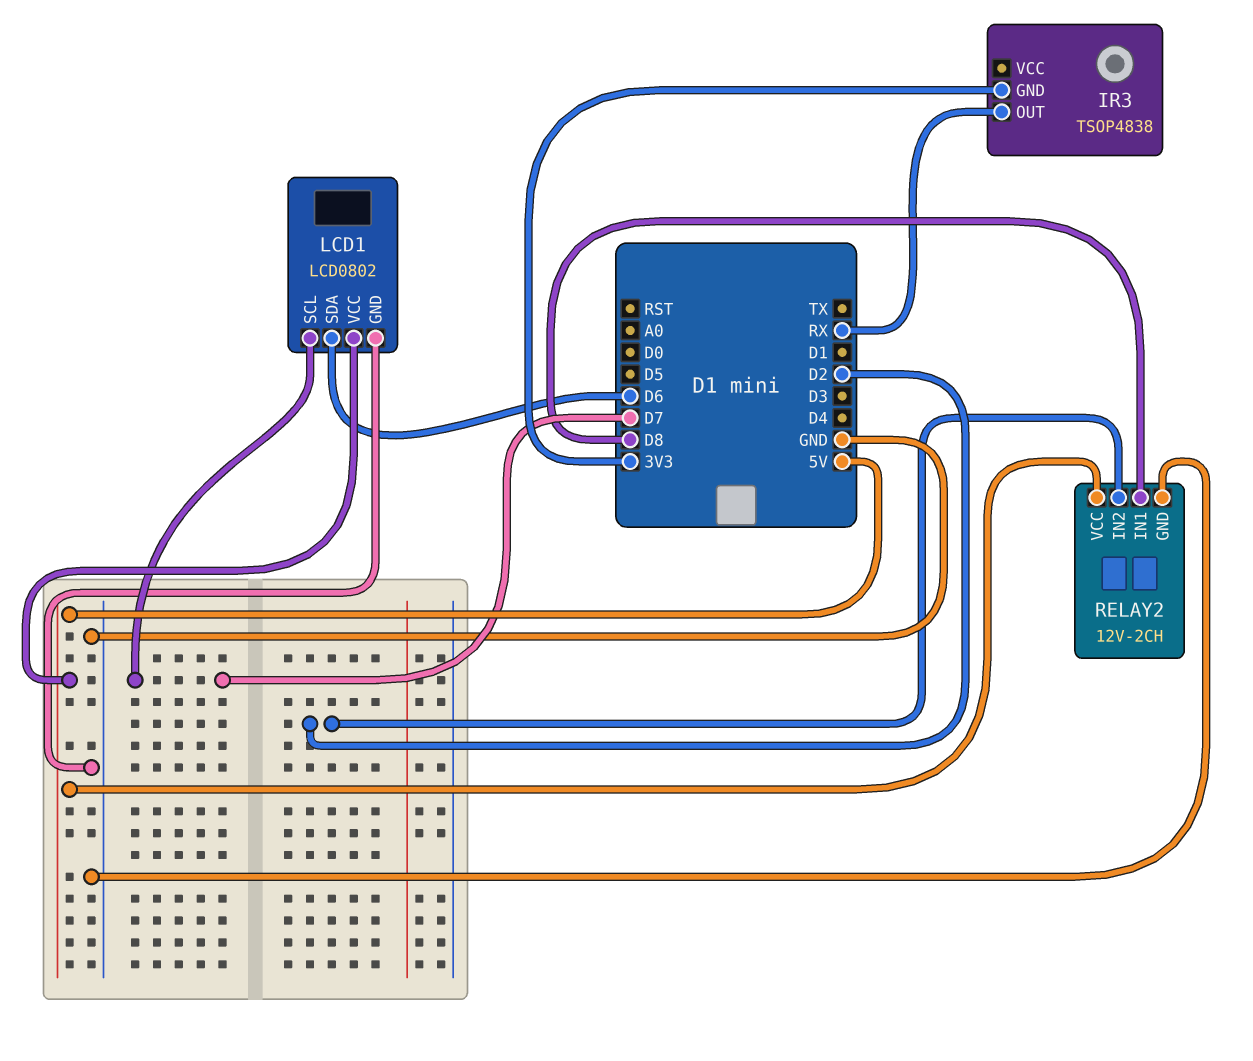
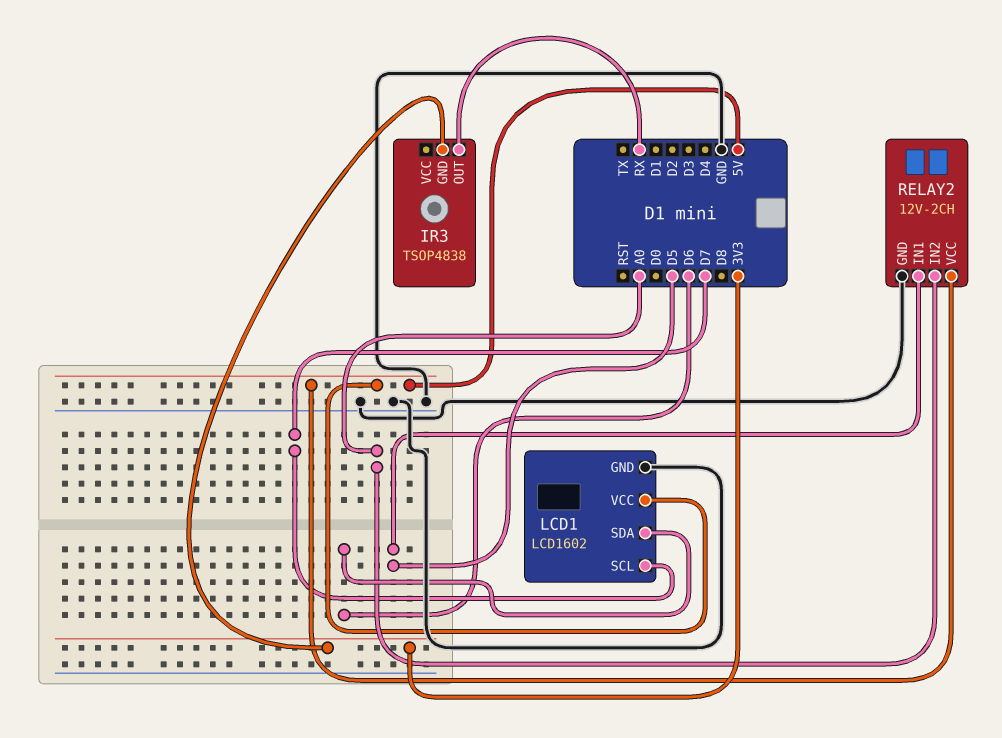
LCD1: LCD0802 -> LCD1602
RELAY2 pin IN1: D8 -> D5
RELAY2 pin IN2: D2 -> A0

